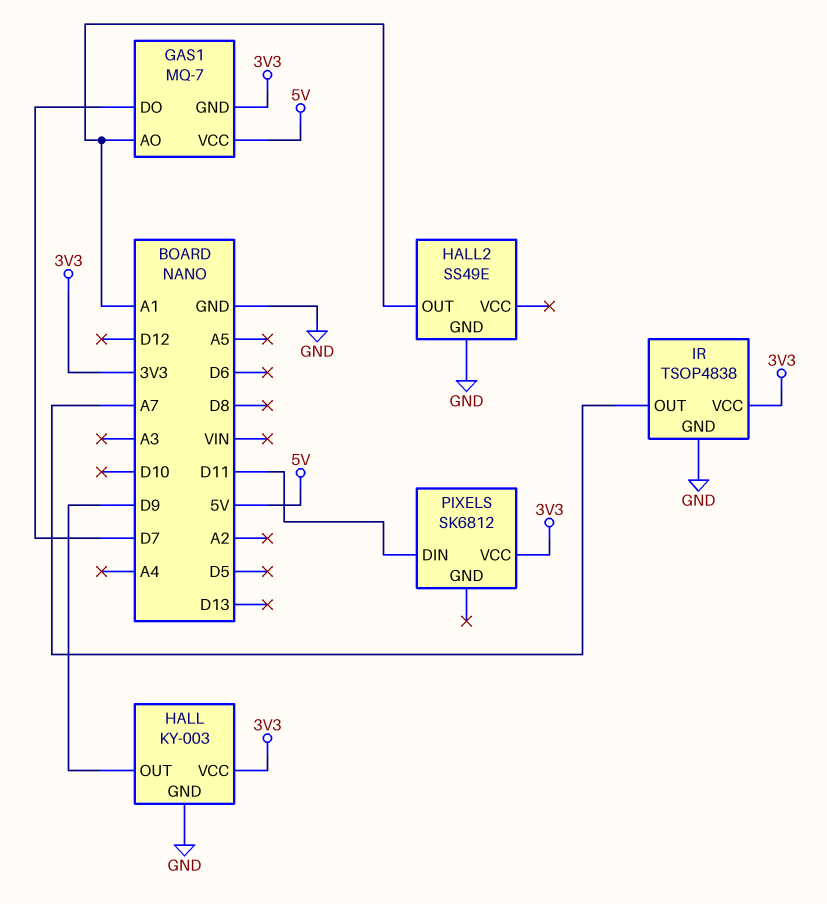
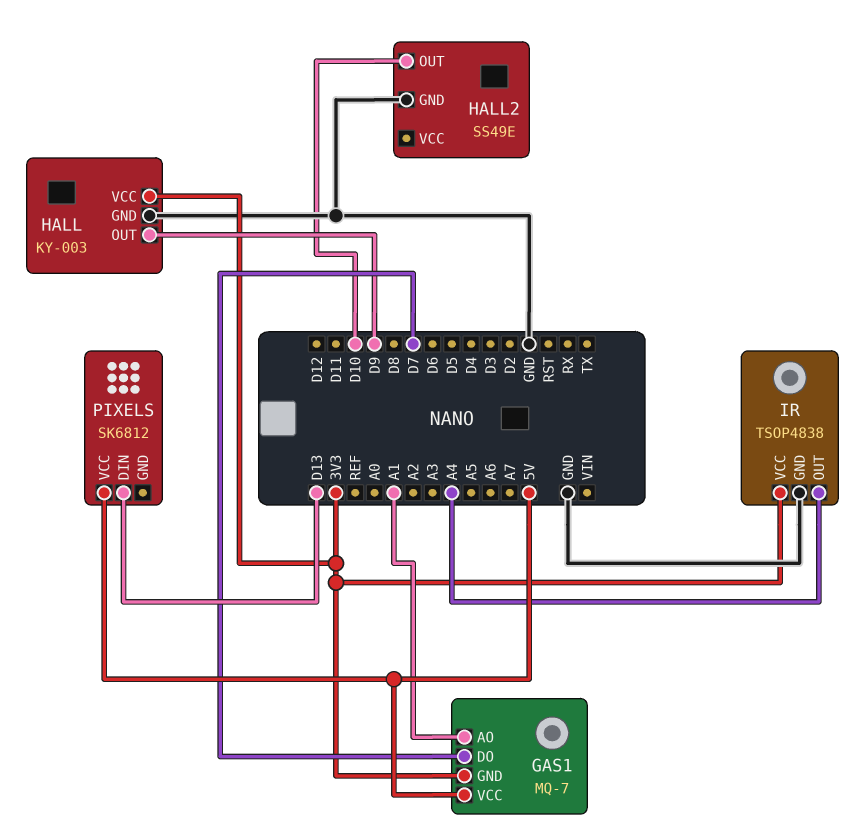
HALL2 pin OUT: A1 -> D10
IR pin OUT: A7 -> A4
PIXELS pin DIN: D11 -> D13
PIXELS pin VCC: 3V3 -> 5V

